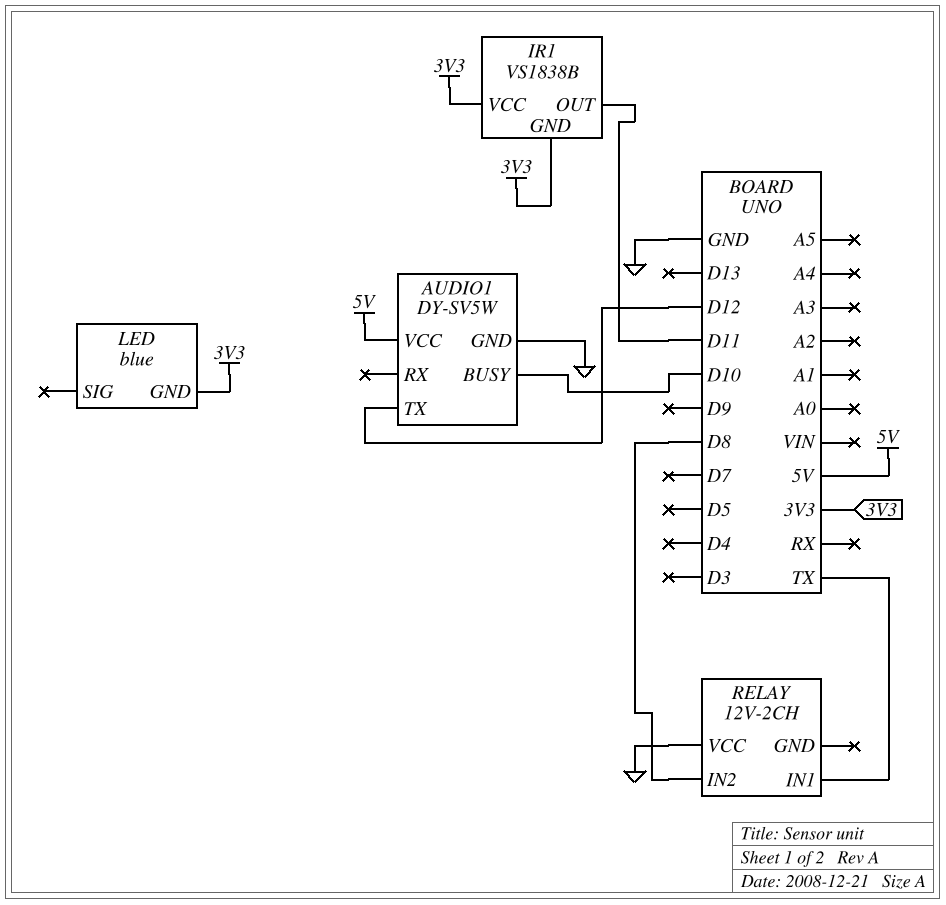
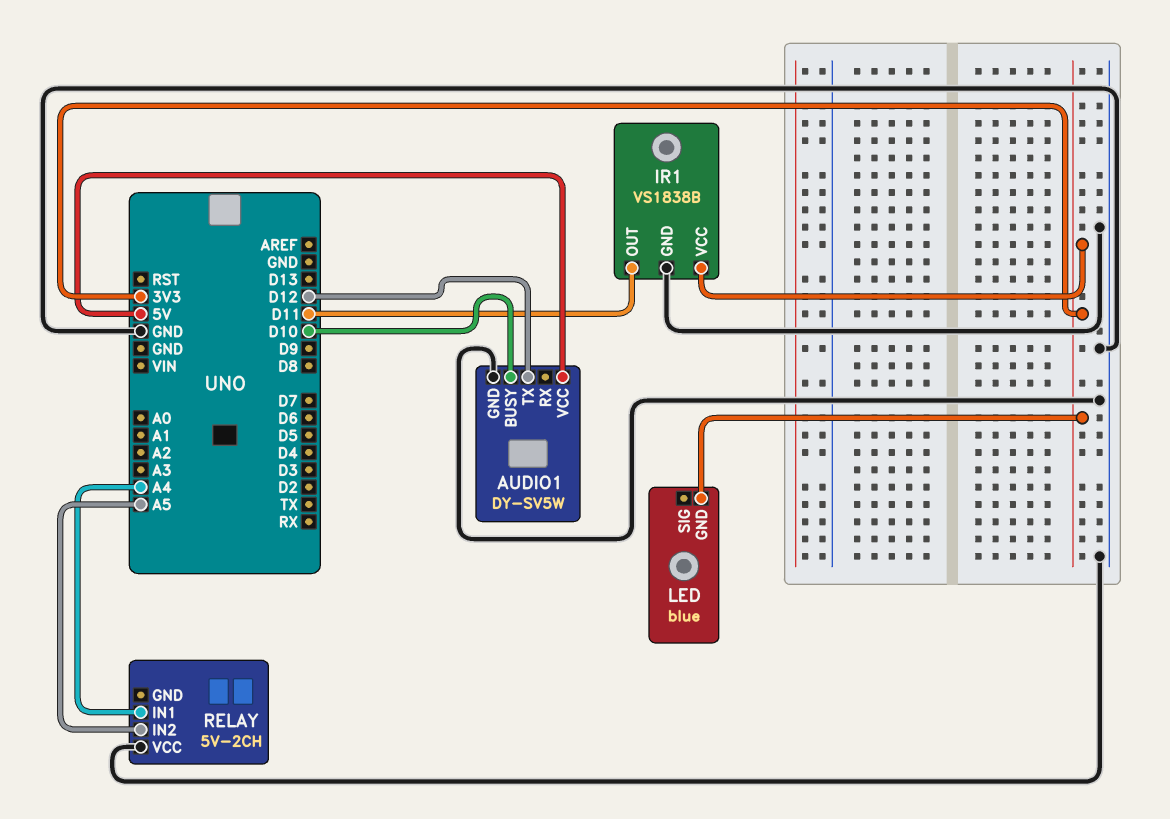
IR1 pin GND: 3V3 -> GND
RELAY: 12V-2CH -> 5V-2CH
RELAY pin IN1: TX -> A4
RELAY pin IN2: D8 -> A5

